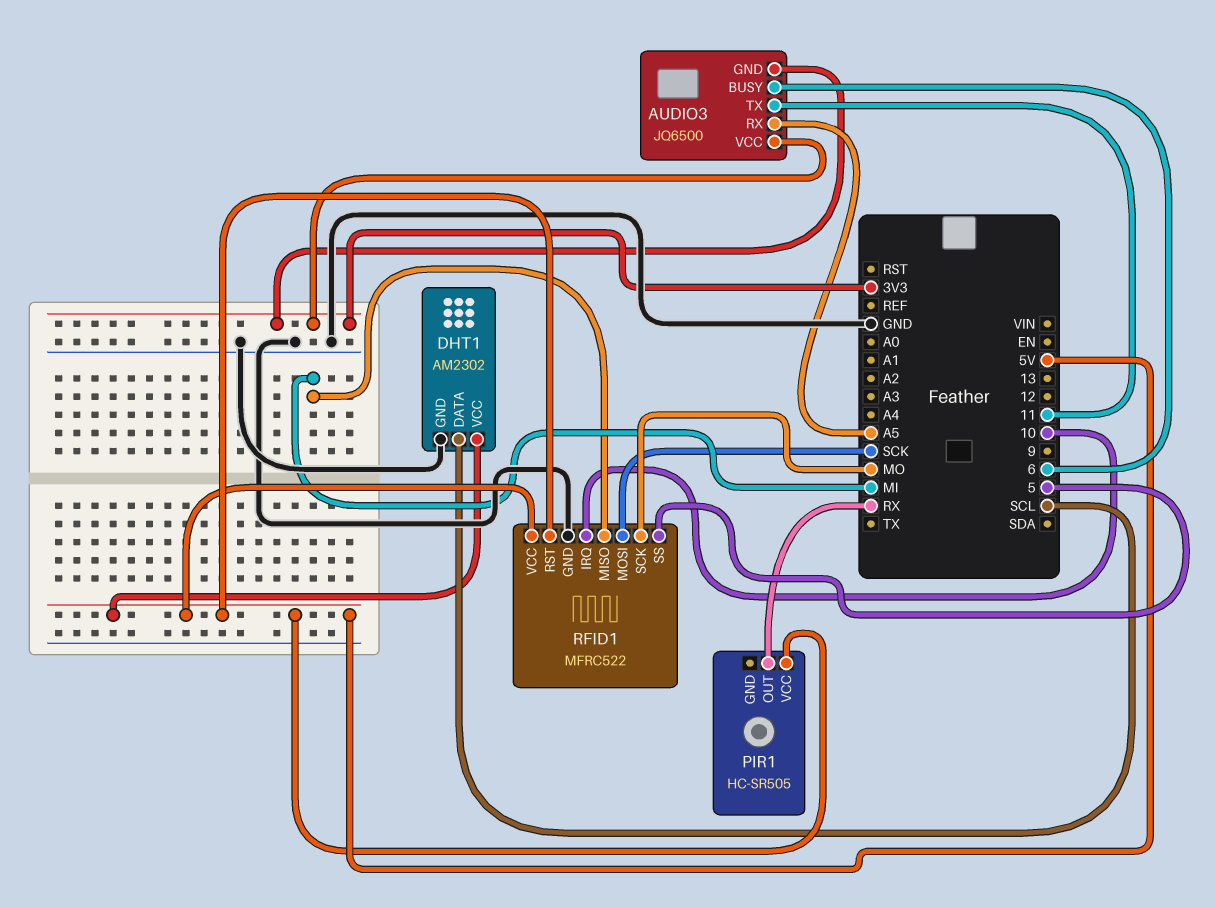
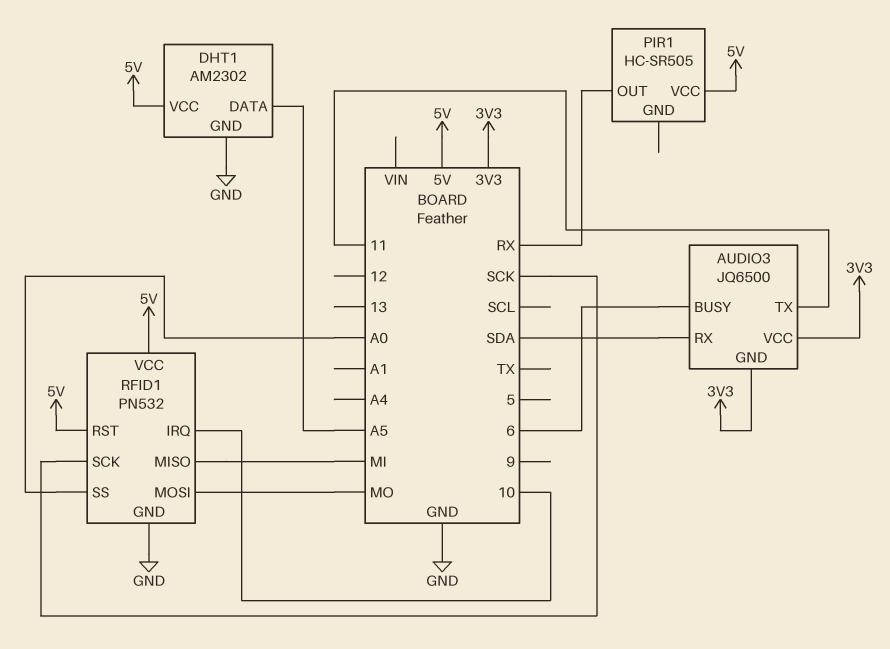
AUDIO3 pin RX: A5 -> SDA
DHT1 pin DATA: SCL -> A5
RFID1: MFRC522 -> PN532
RFID1 pin MOSI: SCK -> MO
RFID1 pin SCK: MO -> SCK
RFID1 pin SS: 5 -> A0

